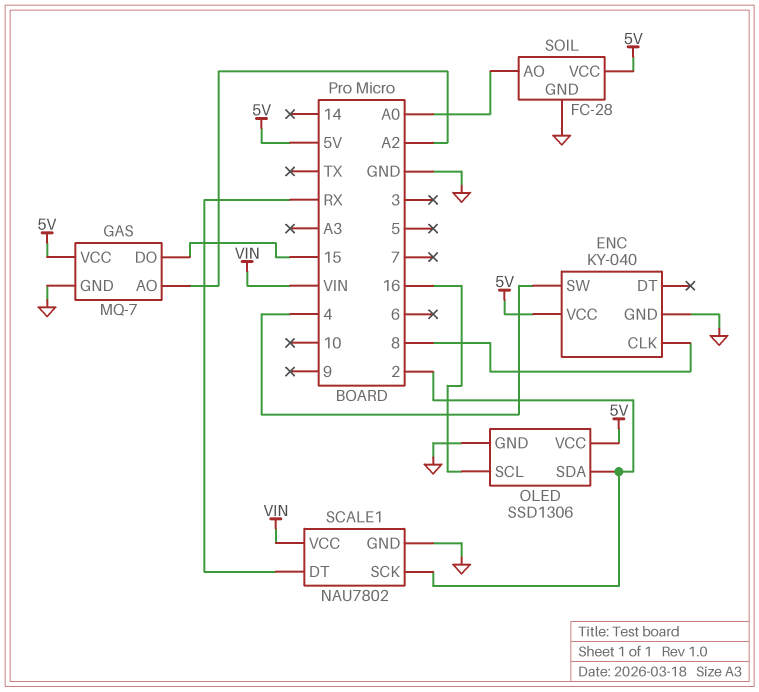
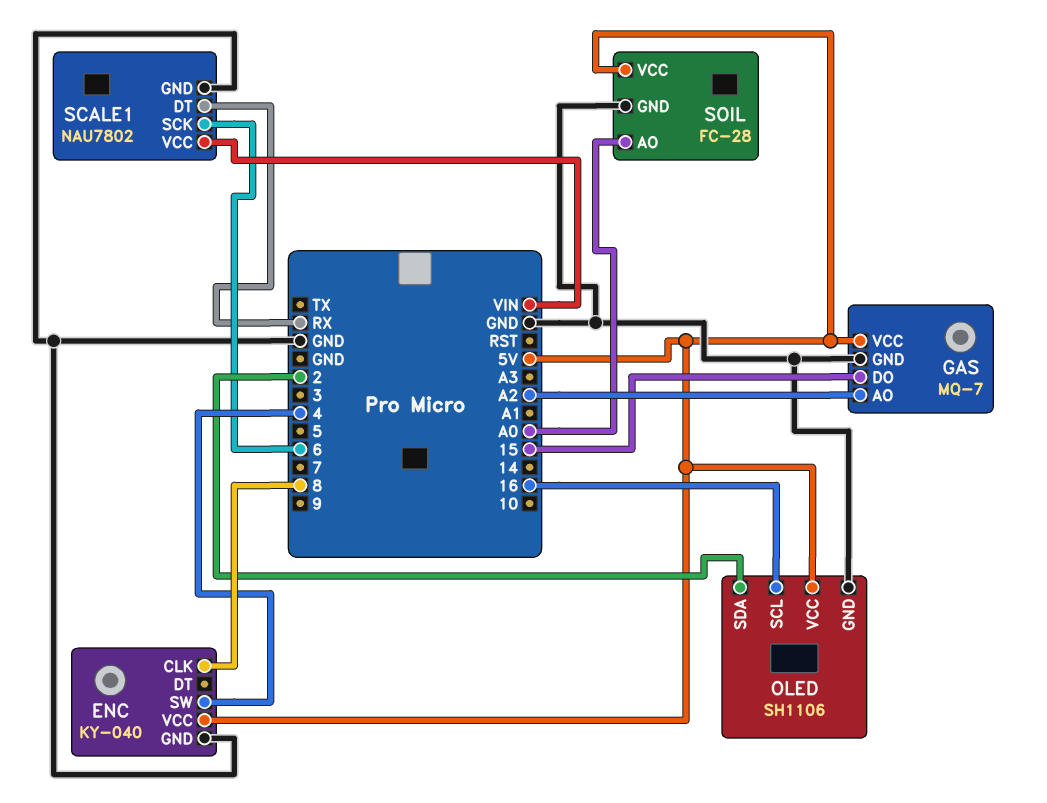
OLED: SSD1306 -> SH1106
SCALE1 pin SCK: 2 -> 6

